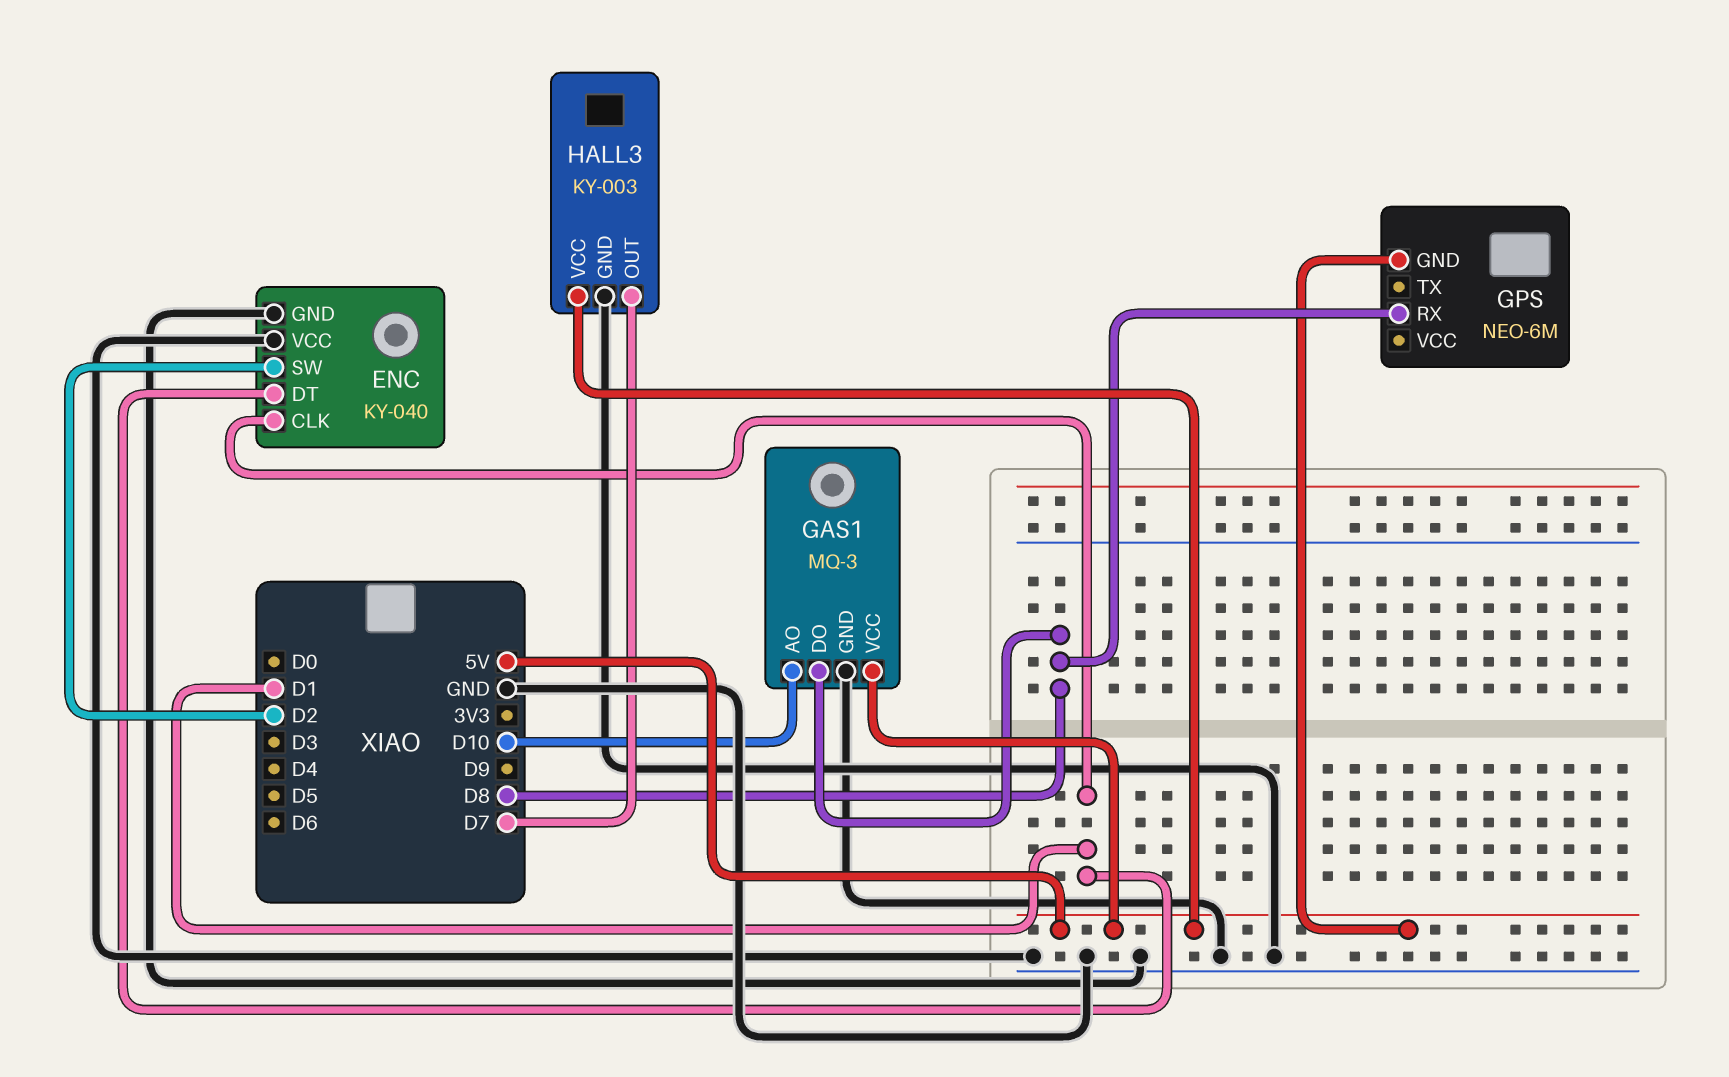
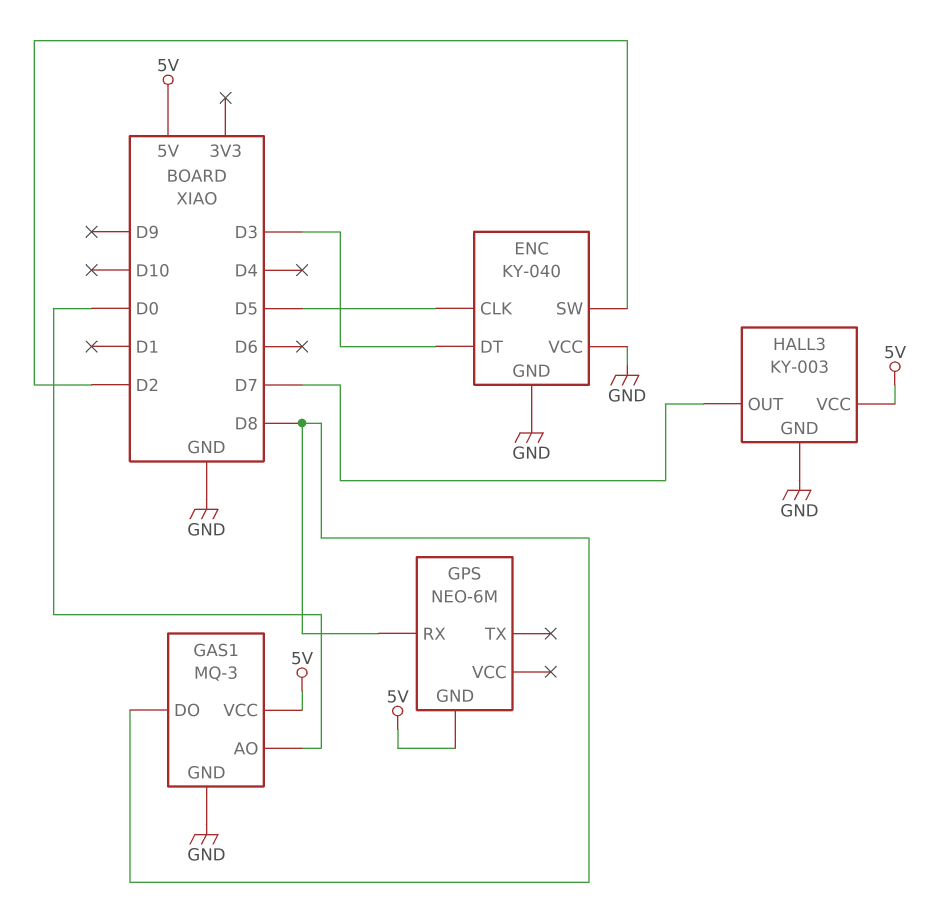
ENC pin CLK: D1 -> D5
ENC pin DT: D1 -> D3
GAS1 pin AO: D10 -> D0

